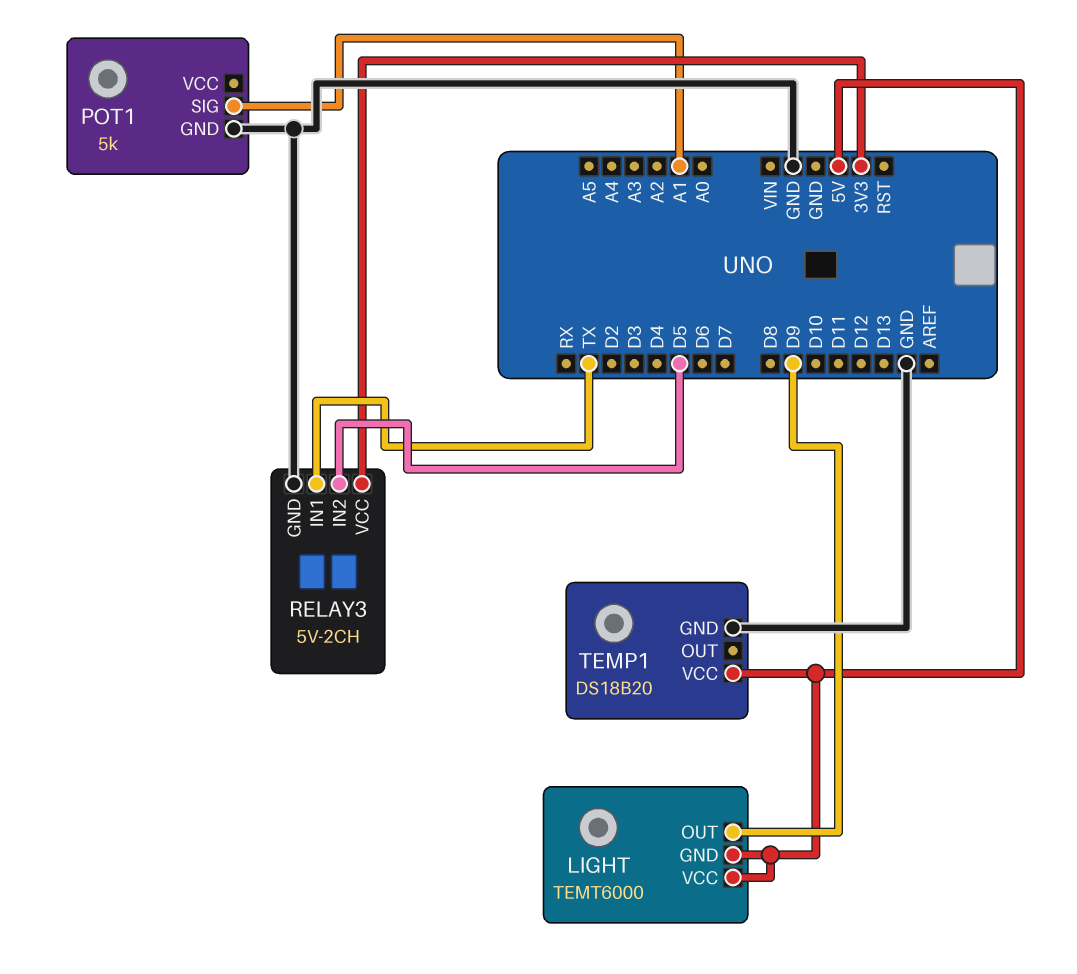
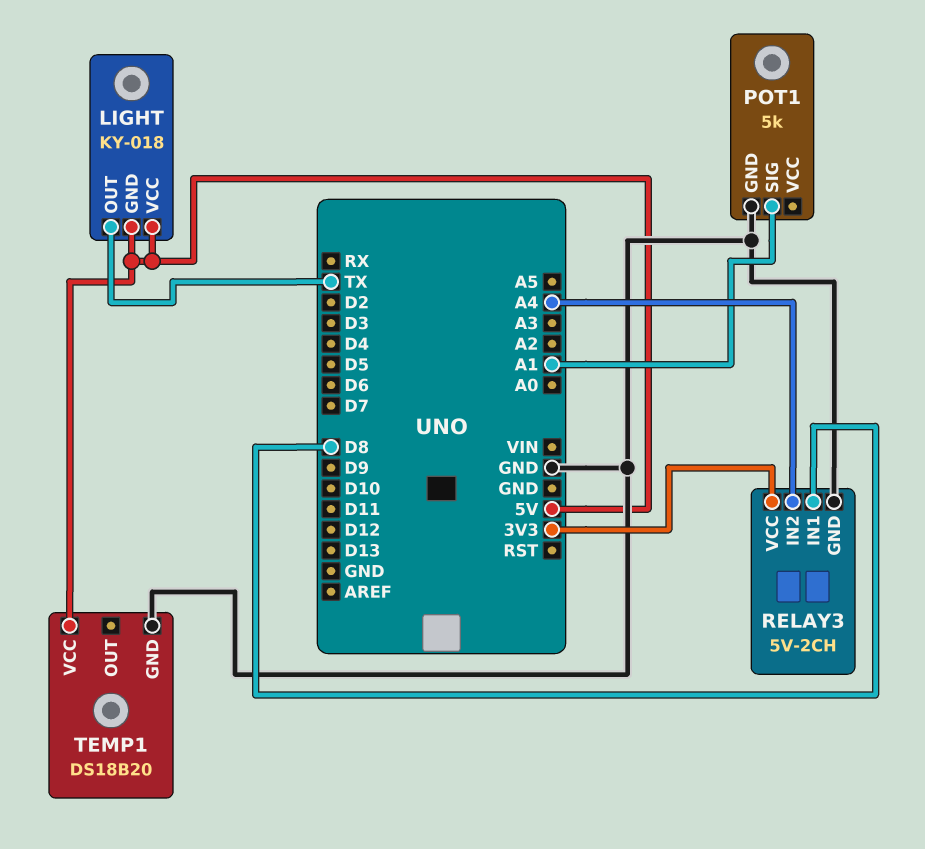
LIGHT: TEMT6000 -> KY-018
LIGHT pin OUT: D9 -> TX
RELAY3 pin IN1: TX -> D8
RELAY3 pin IN2: D5 -> A4

